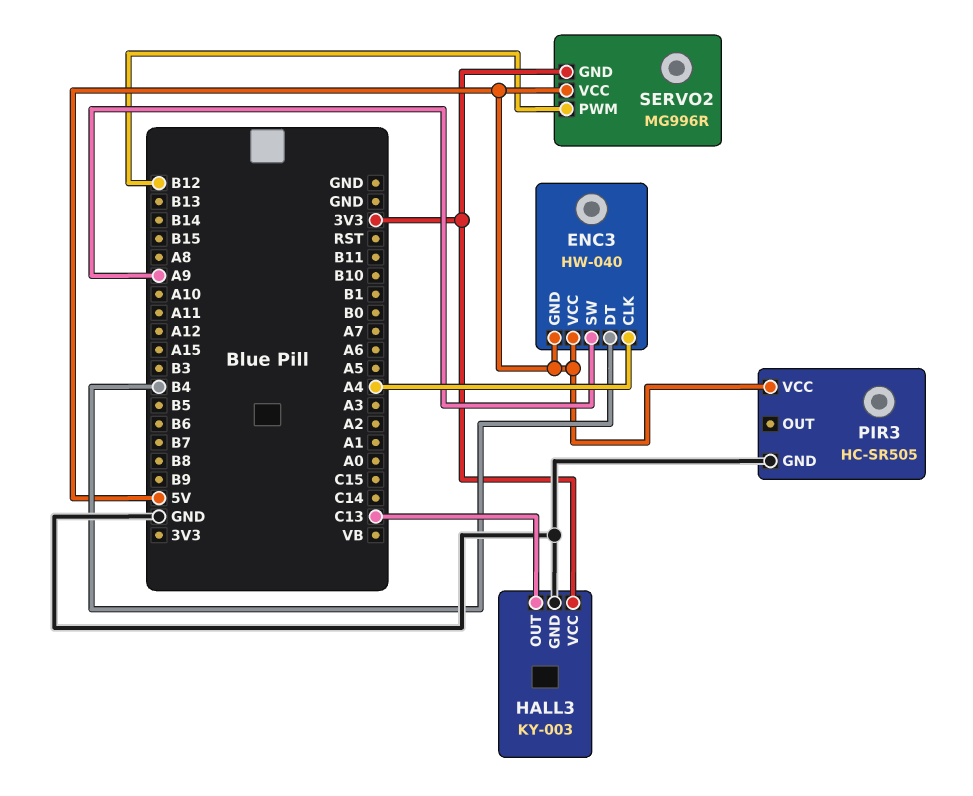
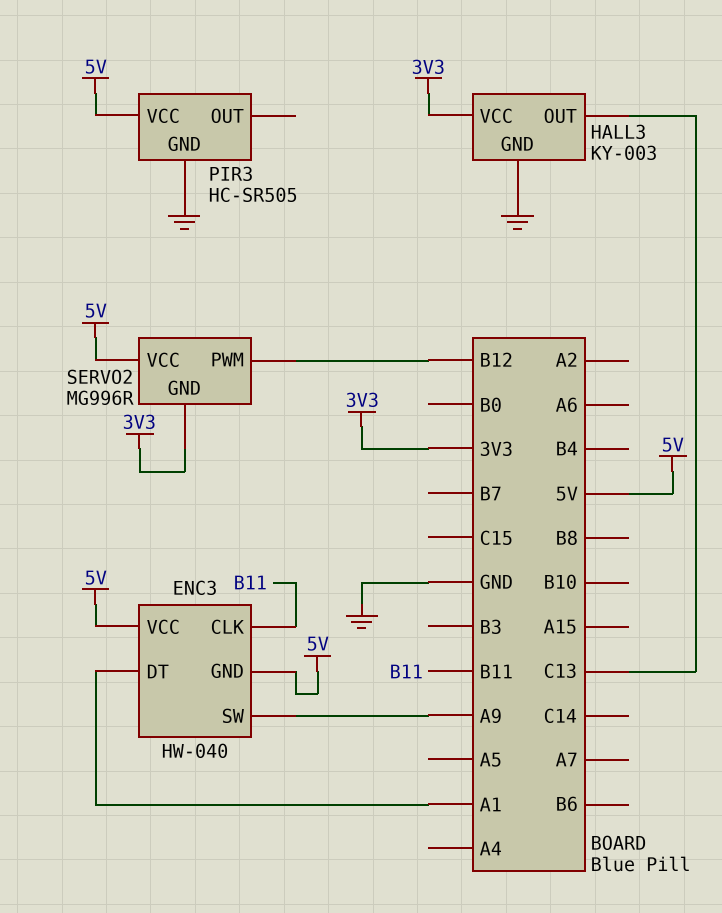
ENC3 pin CLK: A4 -> B11
ENC3 pin DT: B4 -> A1

